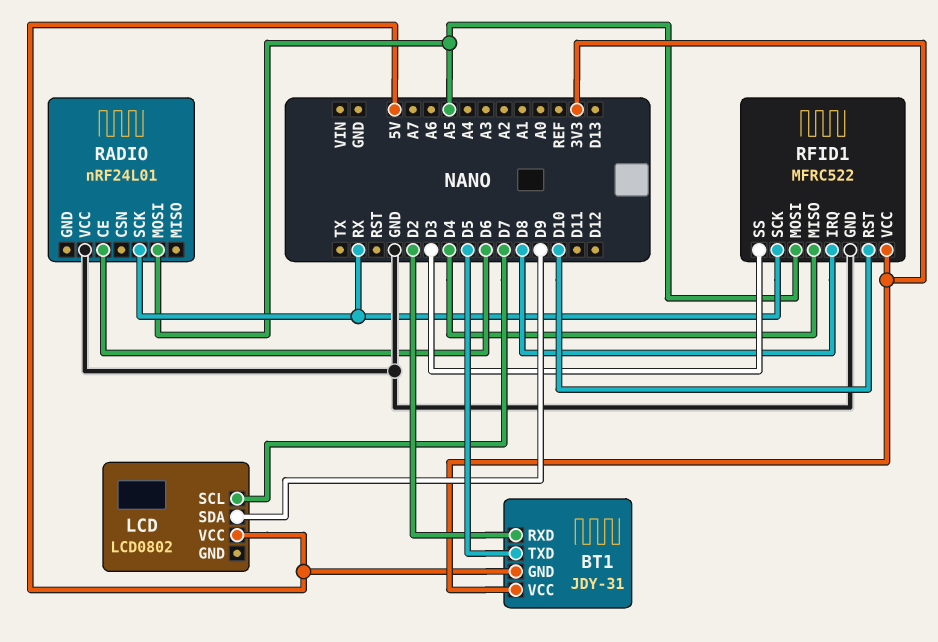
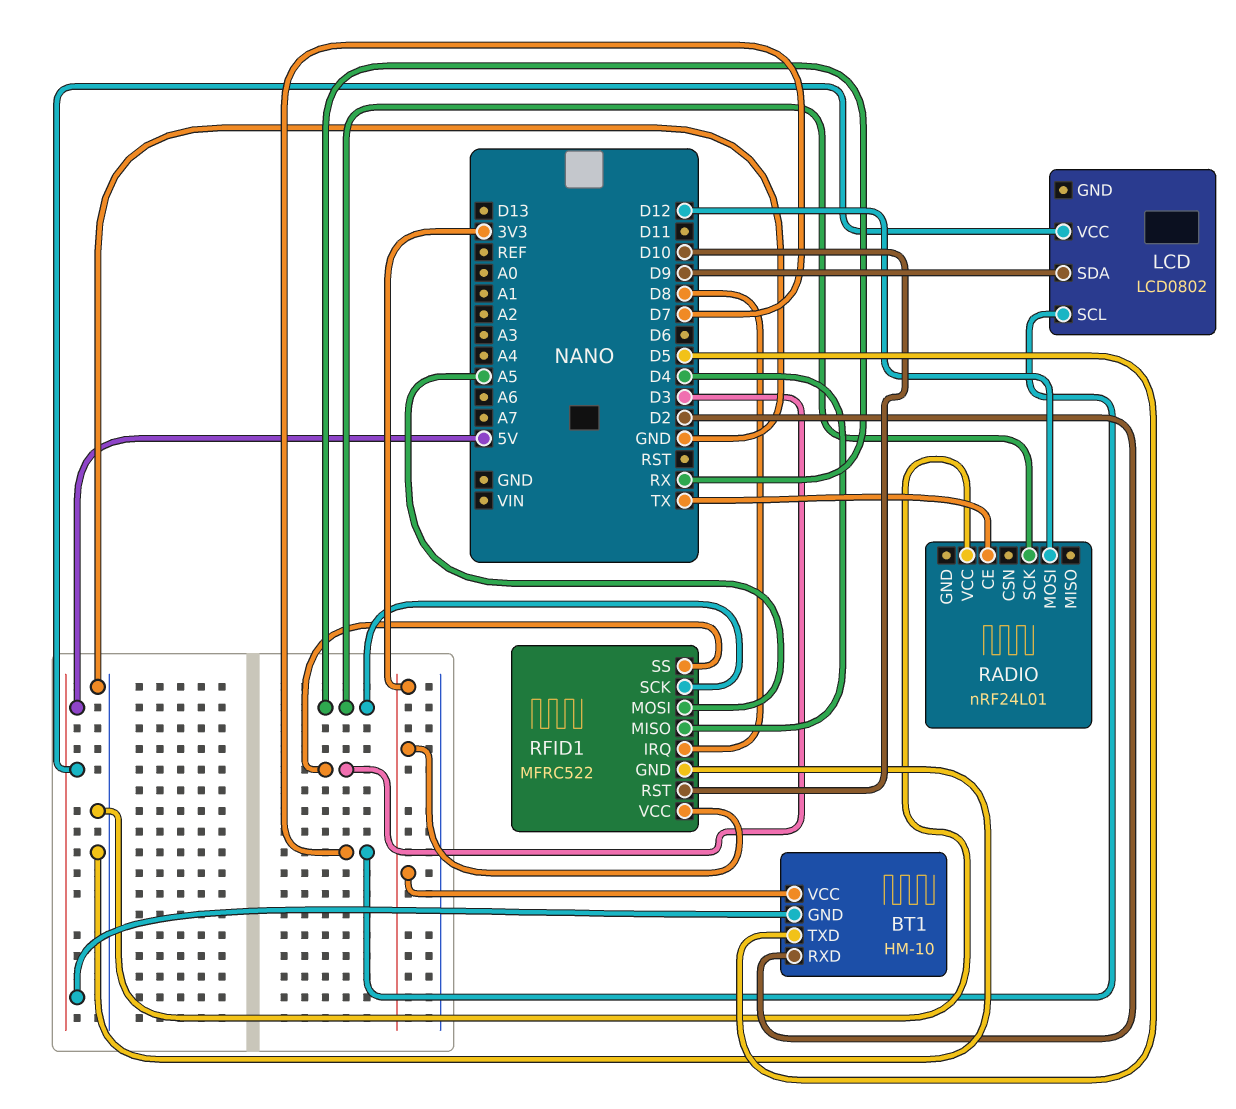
BT1: JDY-31 -> HM-10
RADIO pin CE: D6 -> TX
RADIO pin MOSI: A5 -> D12

